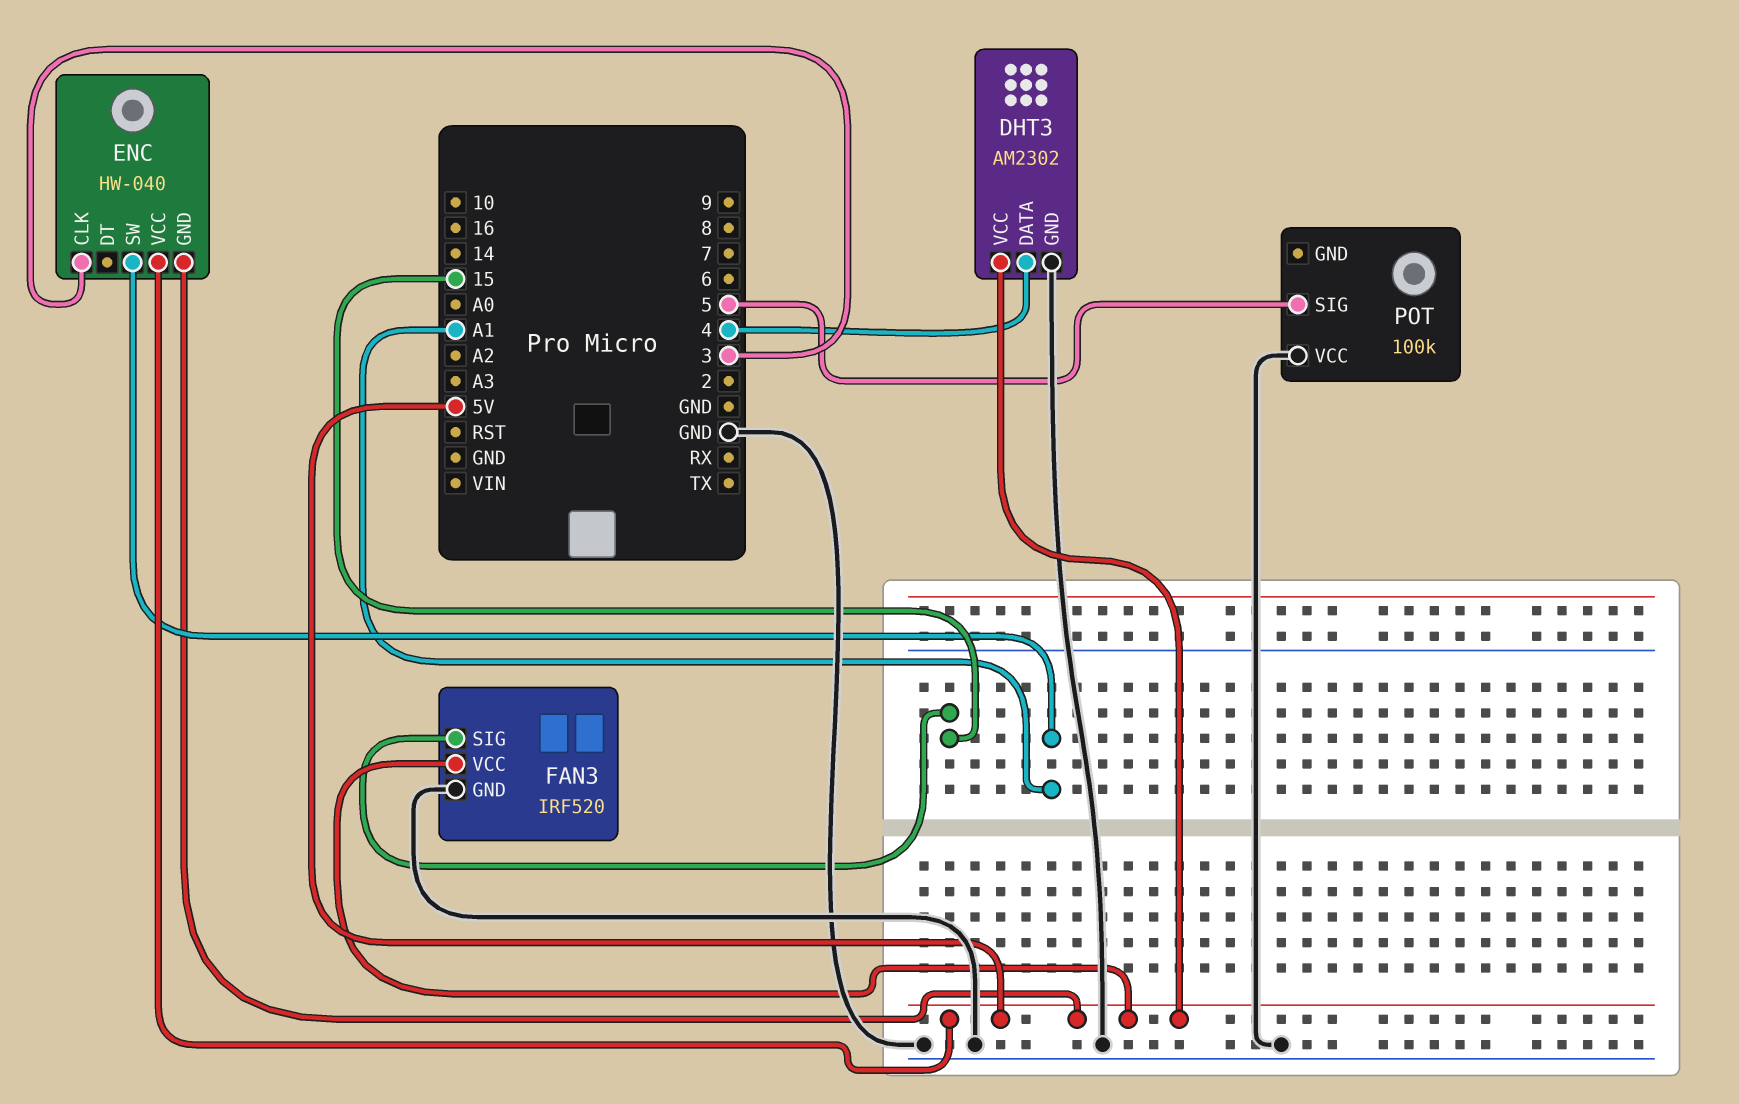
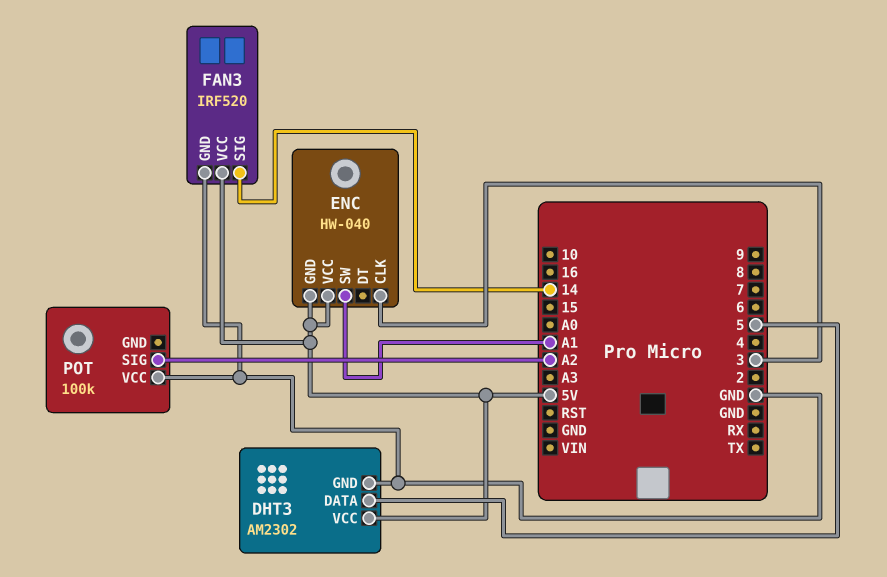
DHT3 pin DATA: 4 -> 5
FAN3 pin SIG: 15 -> 14
POT pin SIG: 5 -> A2

